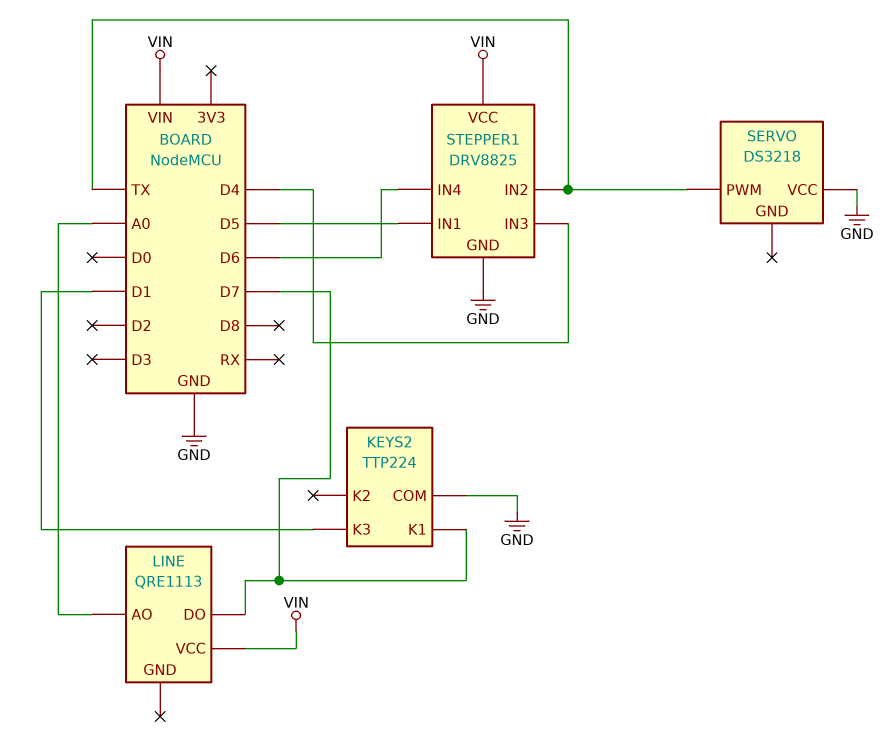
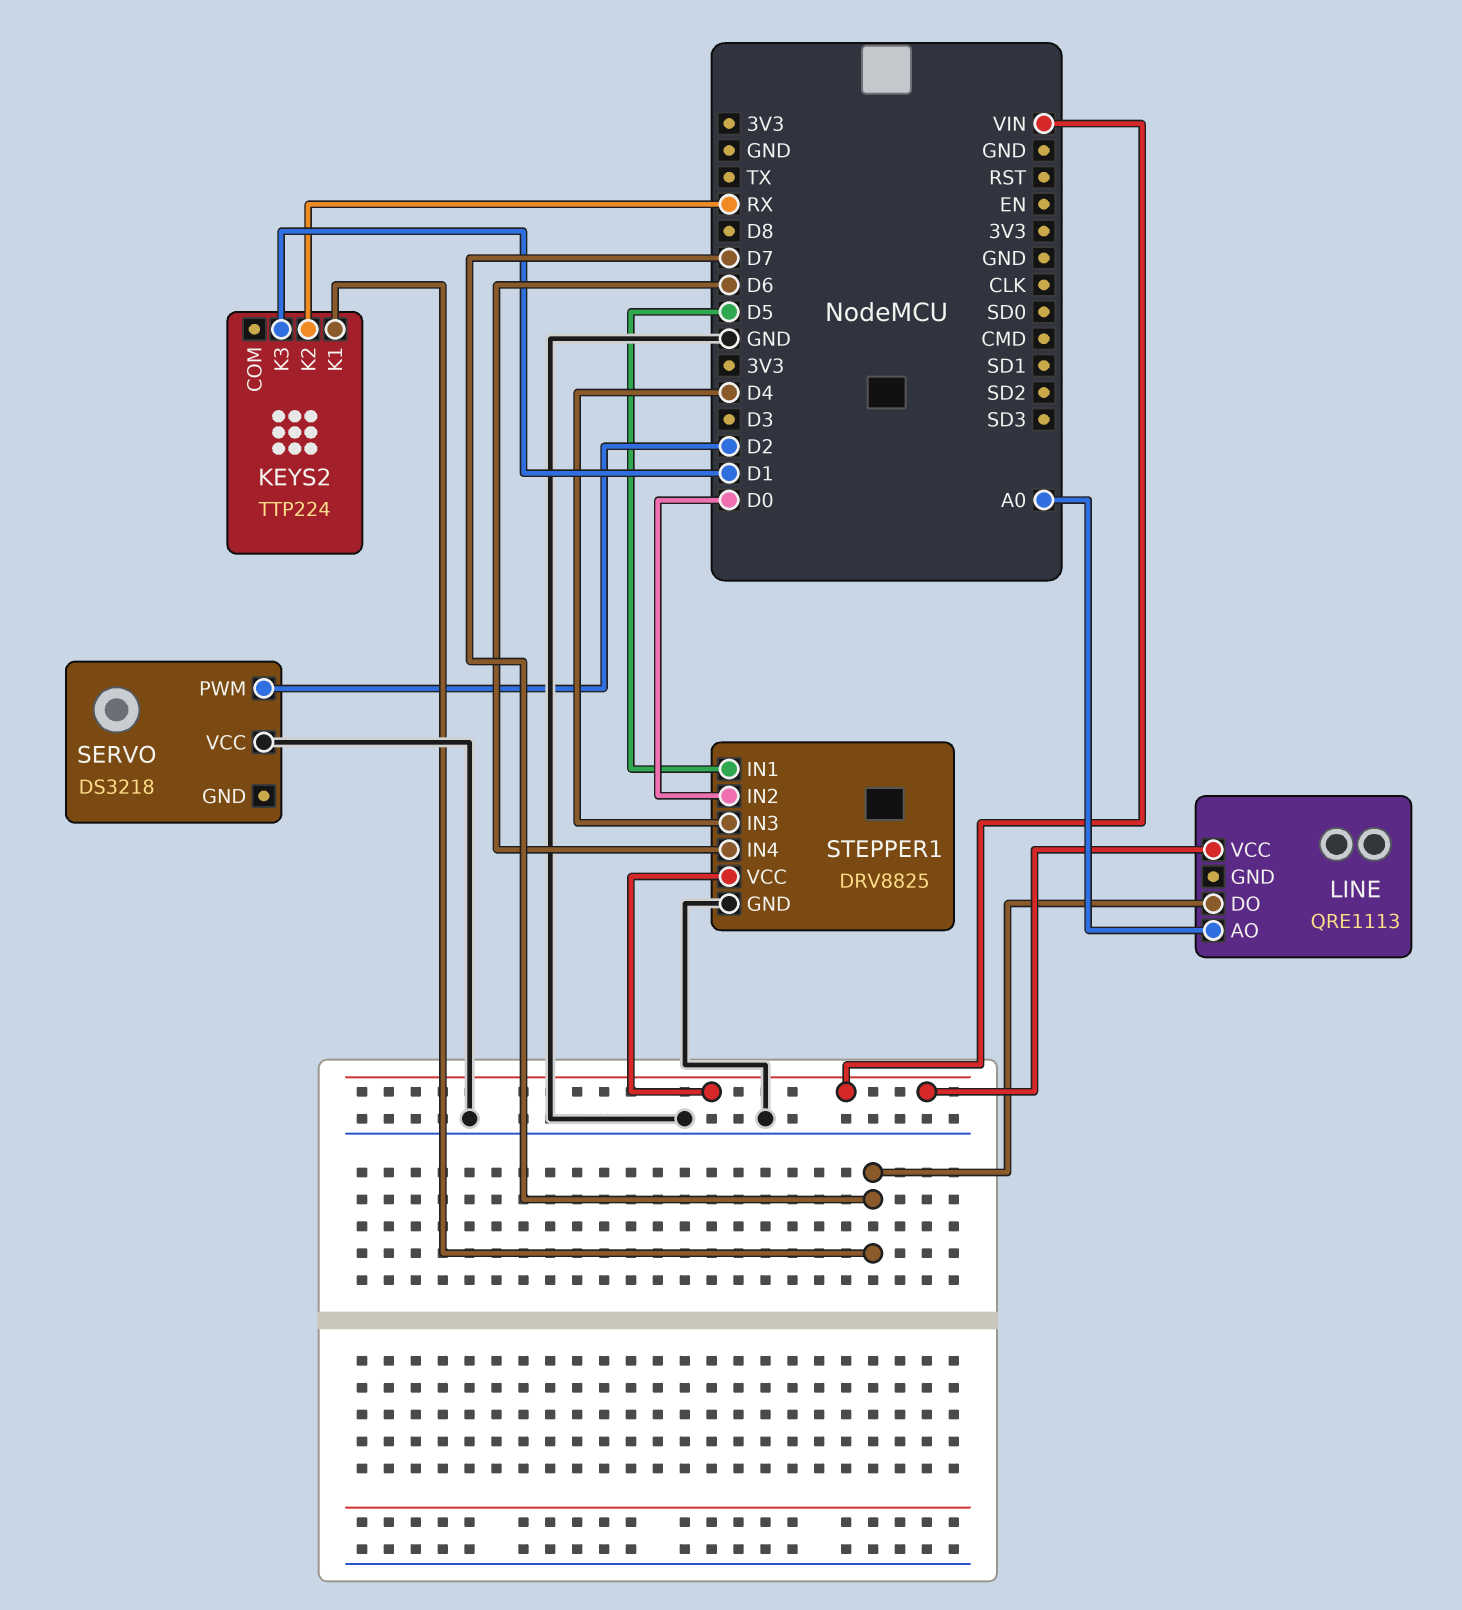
KEYS2 pin COM: GND -> none
KEYS2 pin K2: none -> RX
SERVO pin PWM: TX -> D2
STEPPER1 pin IN2: TX -> D0

